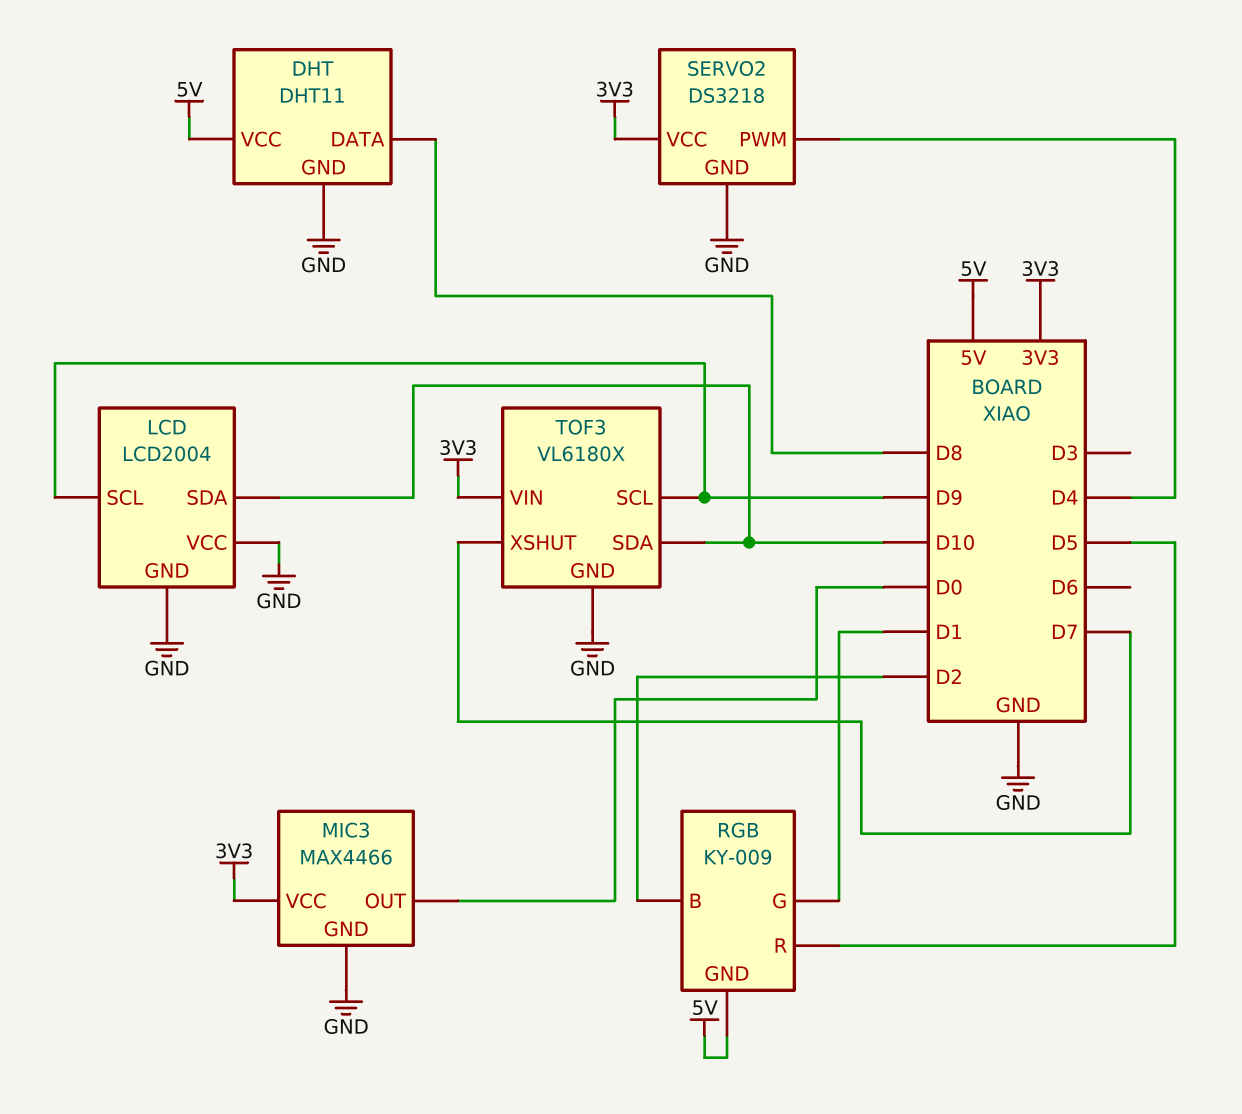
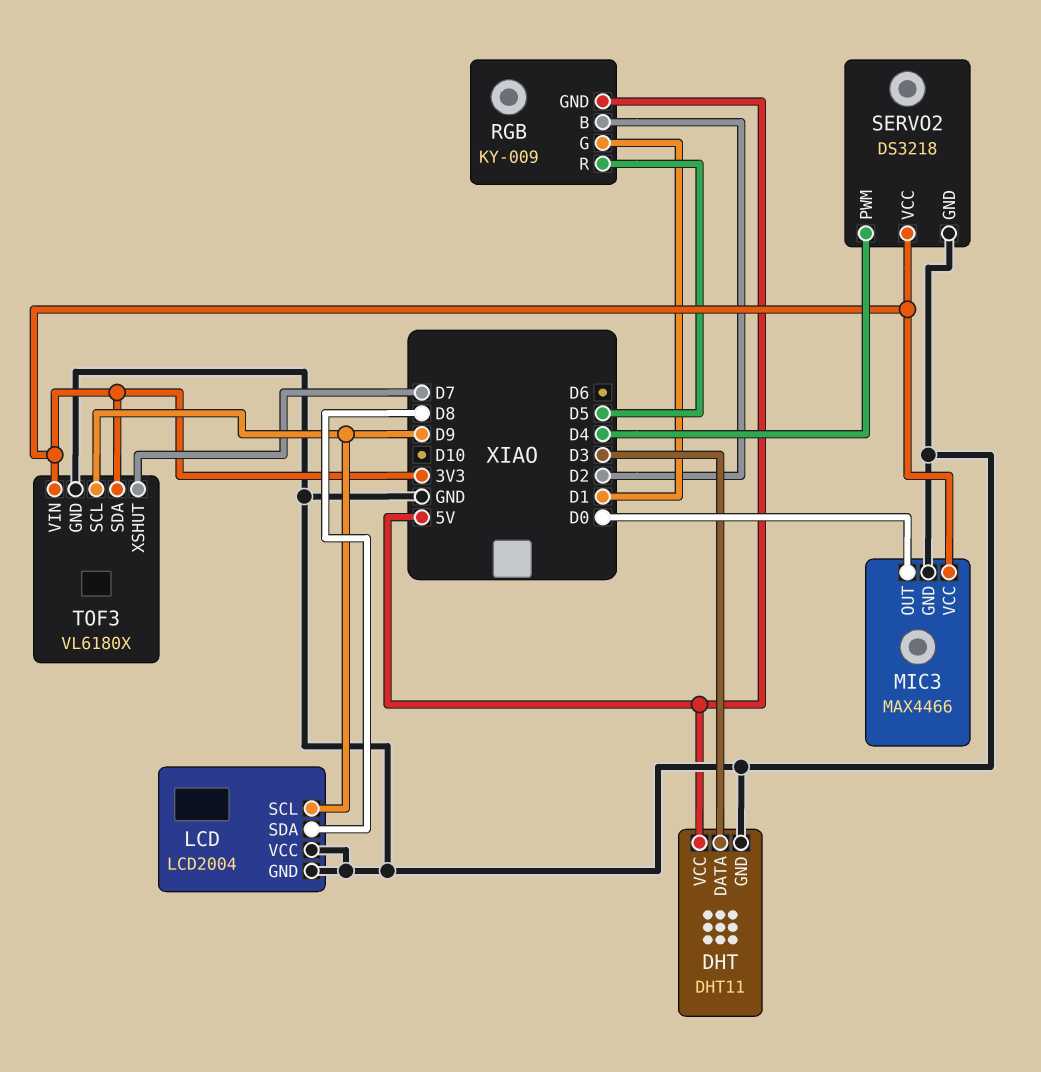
DHT pin DATA: D8 -> D3
LCD pin SDA: D10 -> D8
TOF3 pin SDA: D10 -> 3V3

